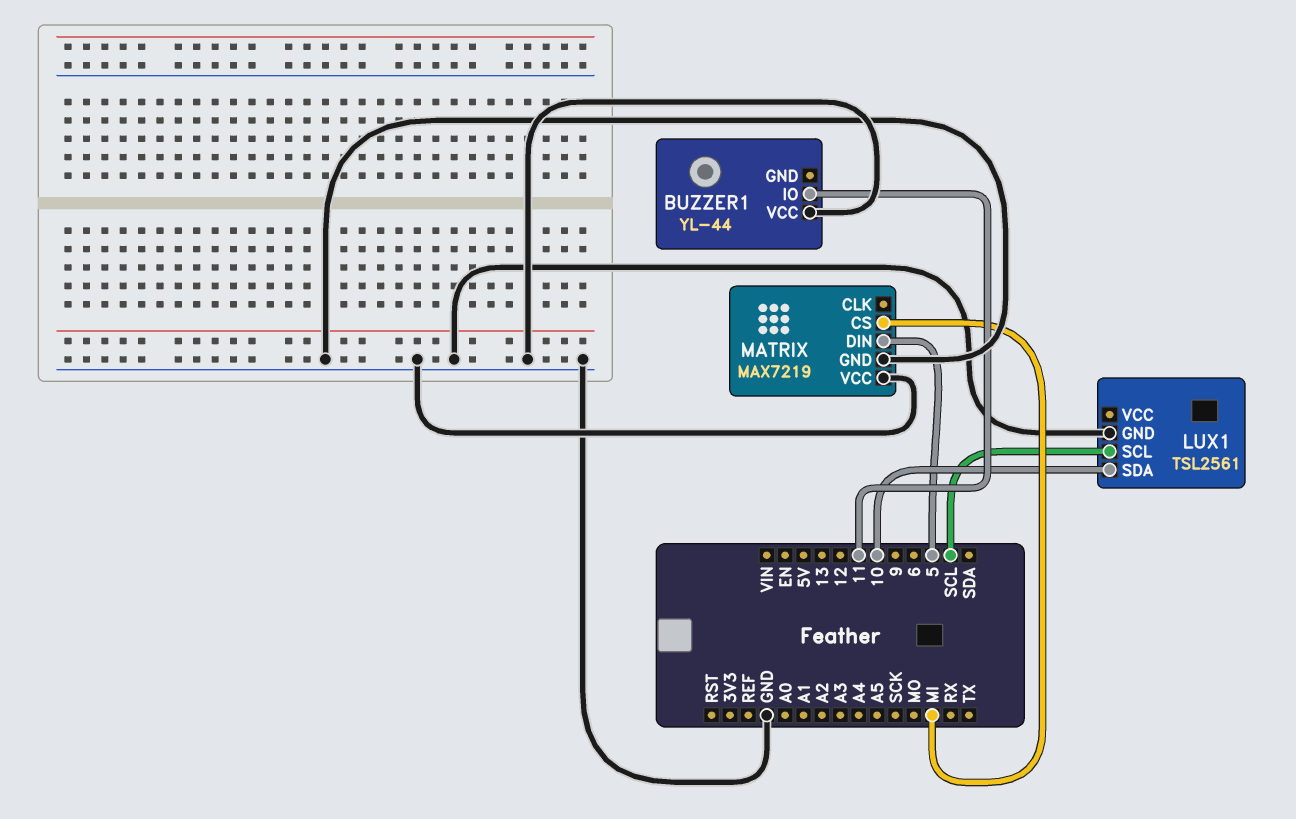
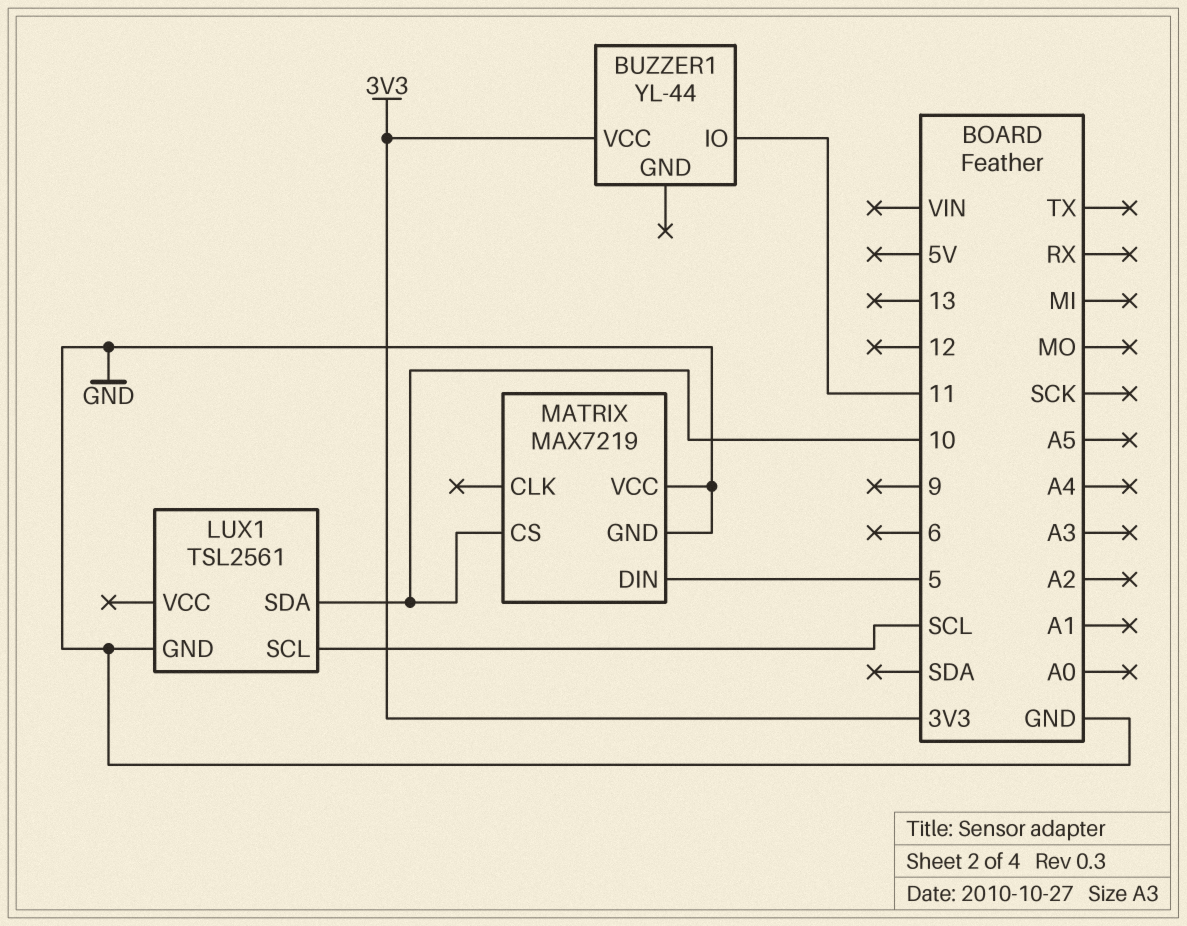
BUZZER1 pin VCC: GND -> 3V3
MATRIX pin CS: MI -> 10

